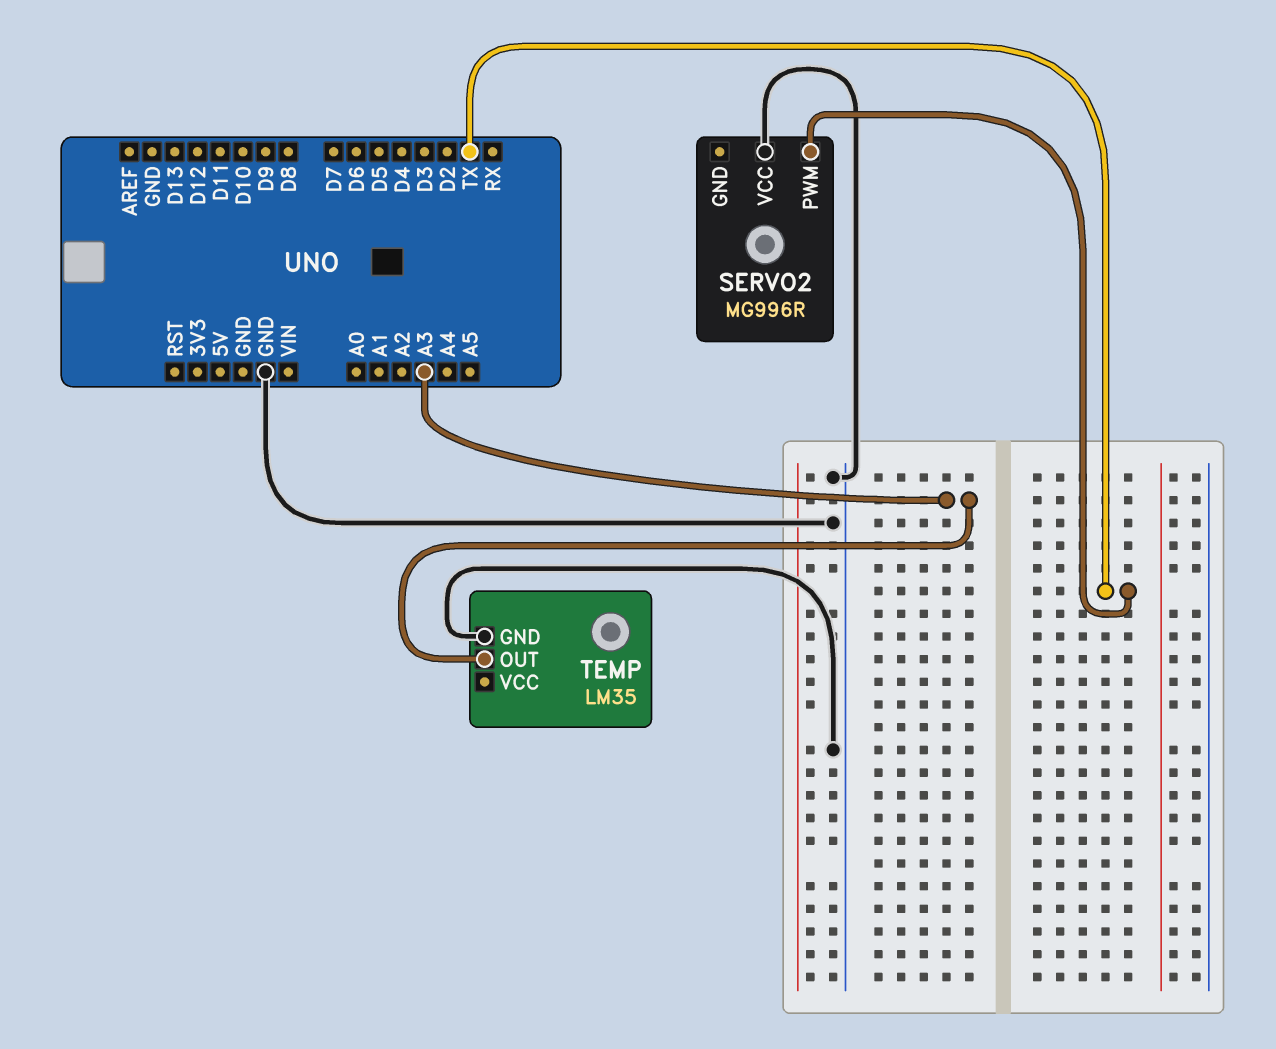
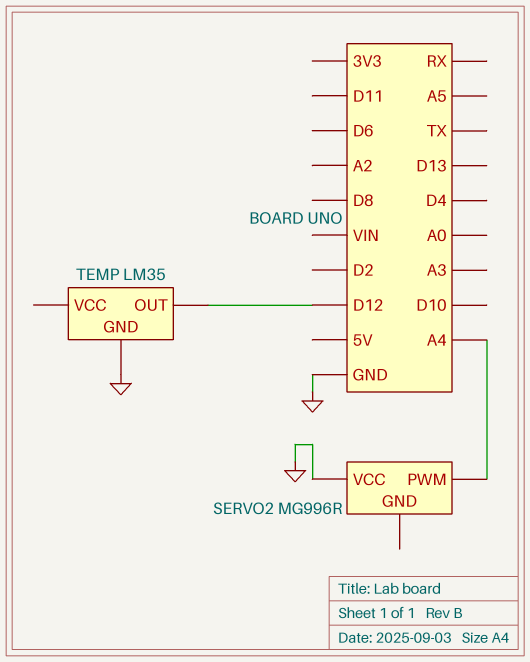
SERVO2 pin PWM: TX -> A4
TEMP pin OUT: A3 -> D12

